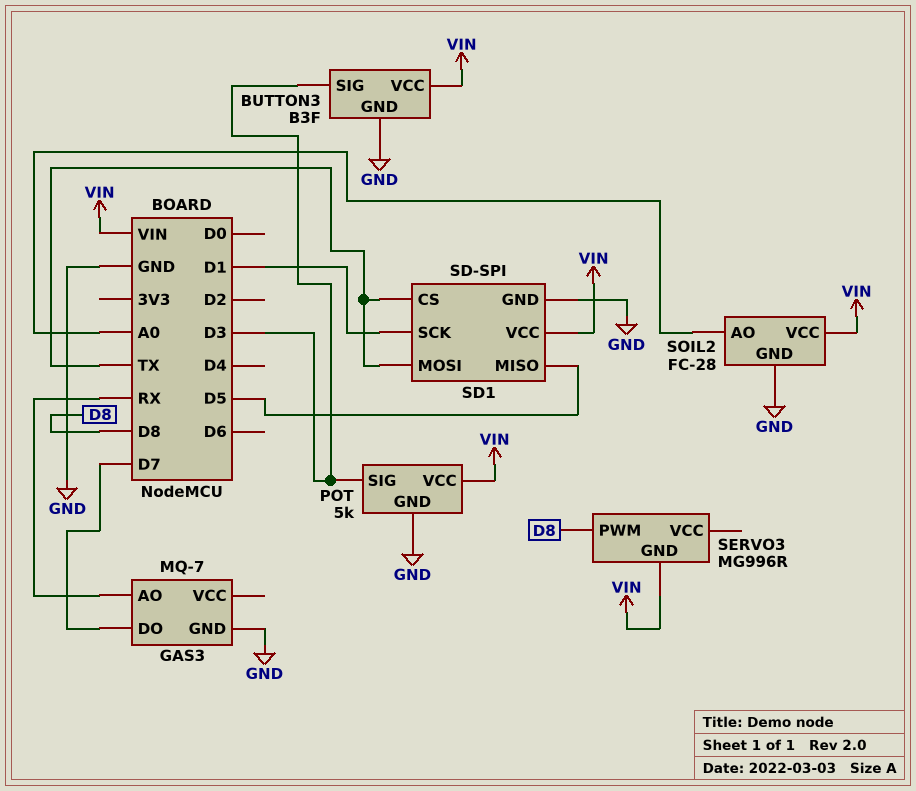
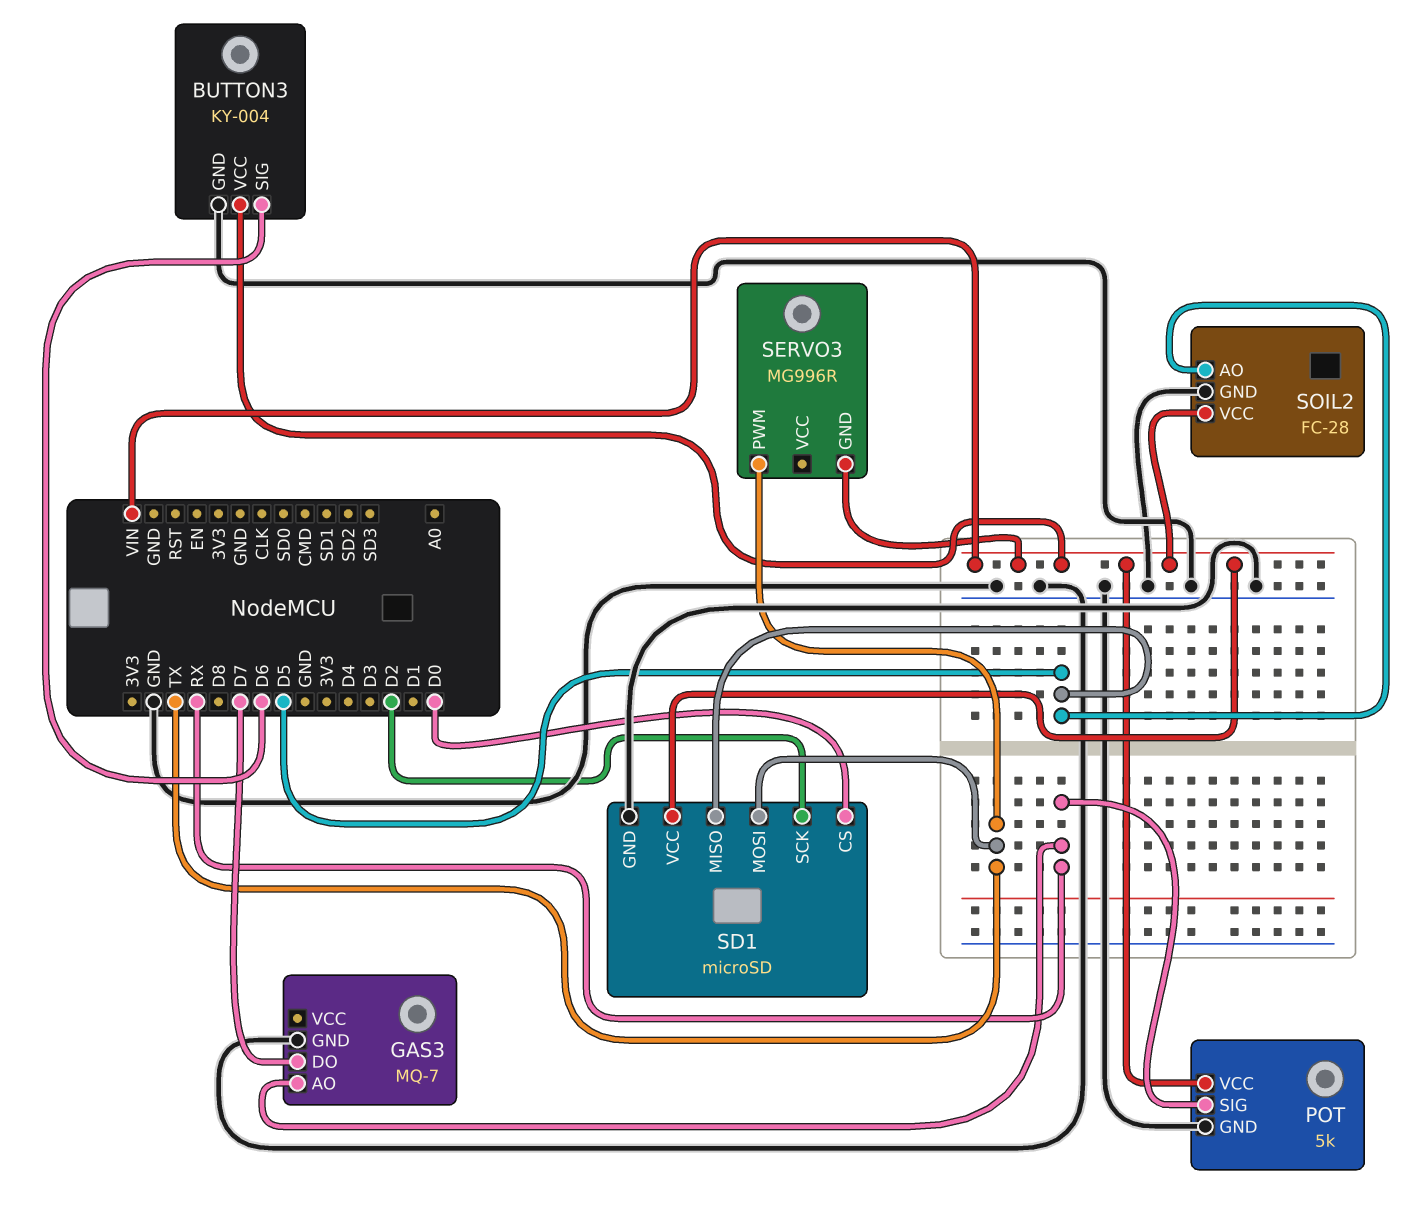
BUTTON3: B3F -> KY-004
BUTTON3 pin SIG: D3 -> D6
POT pin SIG: D3 -> RX
SD1: SD-SPI -> microSD
SD1 pin CS: TX -> D0
SD1 pin SCK: D1 -> D2
SERVO3 pin PWM: D8 -> TX
SOIL2 pin AO: A0 -> D5

